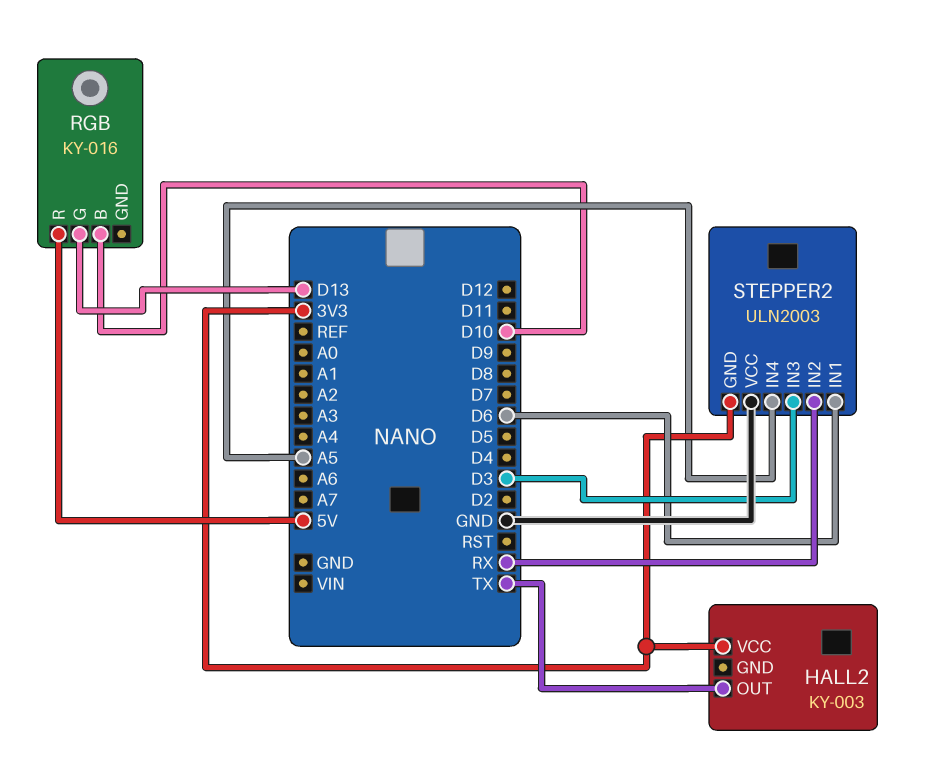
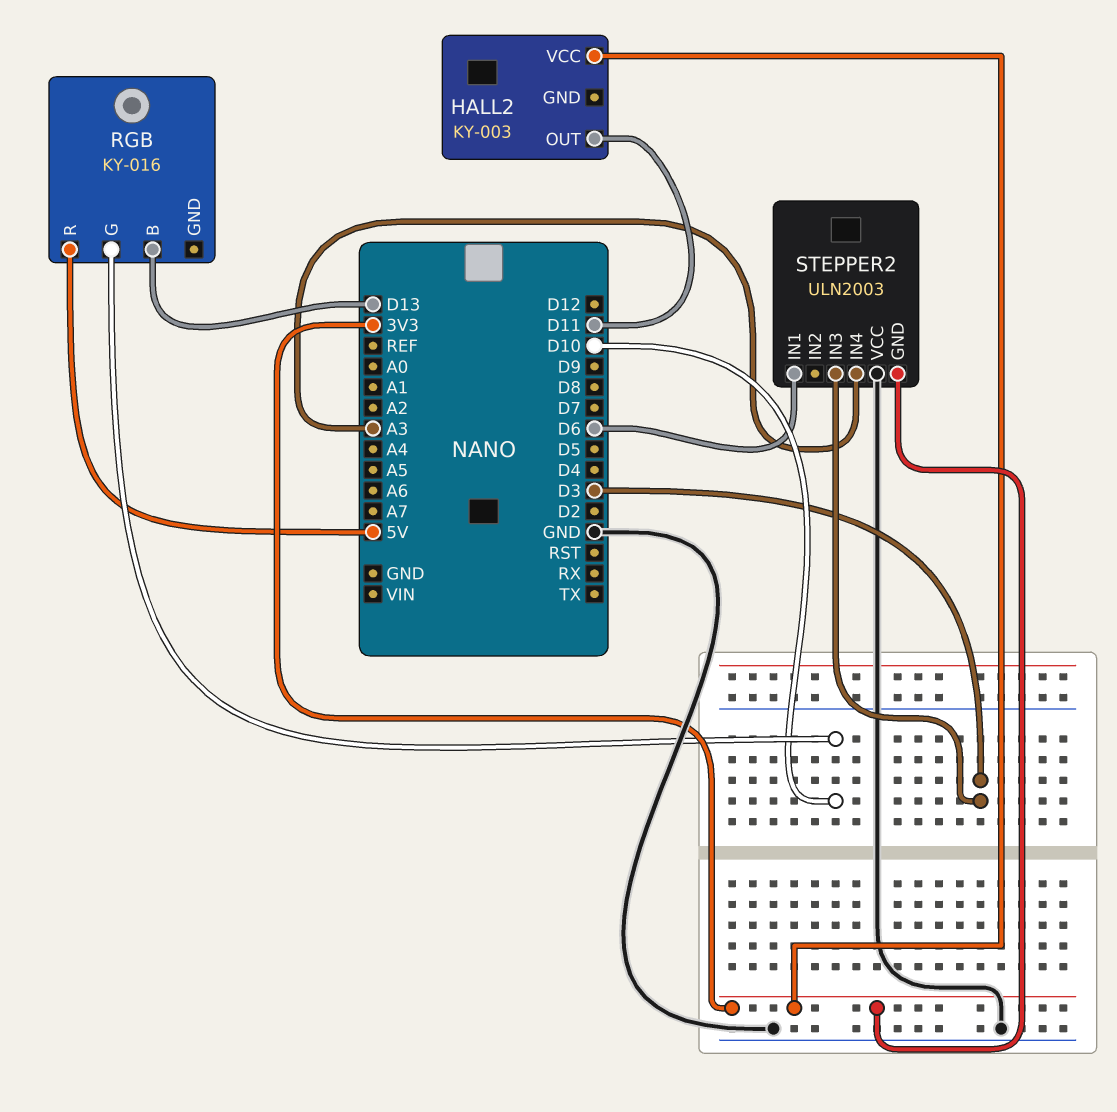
HALL2 pin OUT: TX -> D11
RGB pin B: D10 -> D13
RGB pin G: D13 -> D10
STEPPER2 pin IN2: RX -> none
STEPPER2 pin IN4: A5 -> A3

